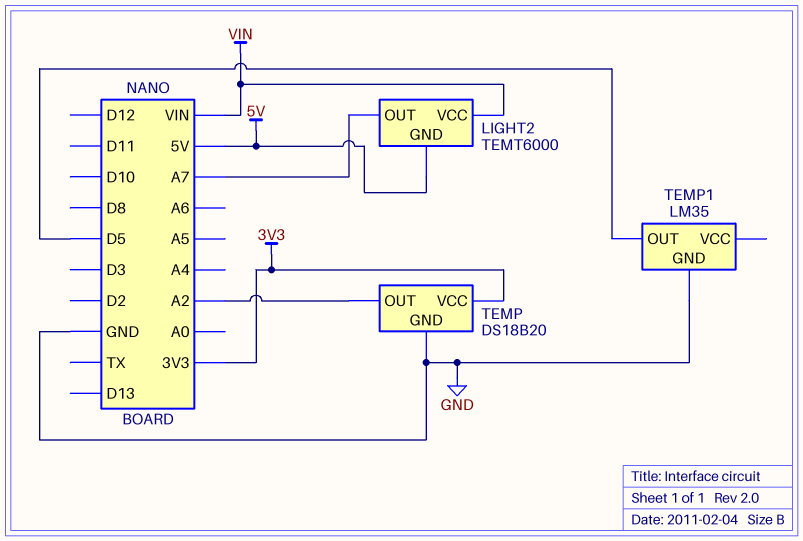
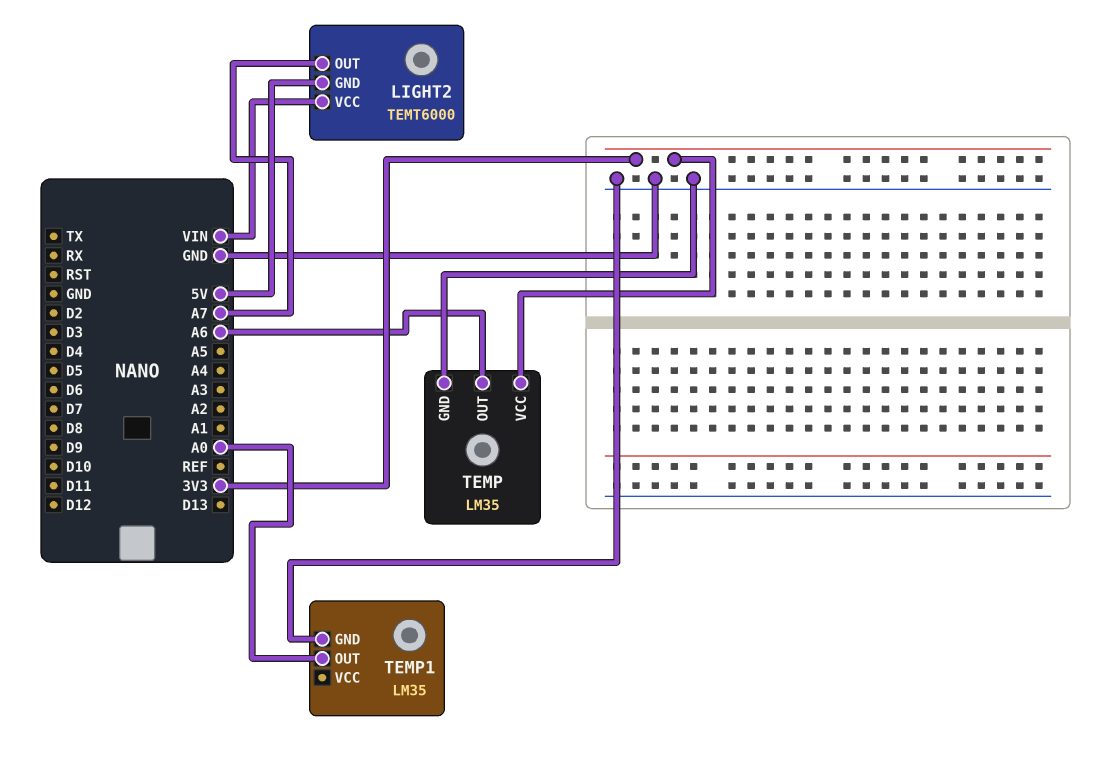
TEMP: DS18B20 -> LM35
TEMP pin OUT: A2 -> A6
TEMP1 pin OUT: D5 -> A0

